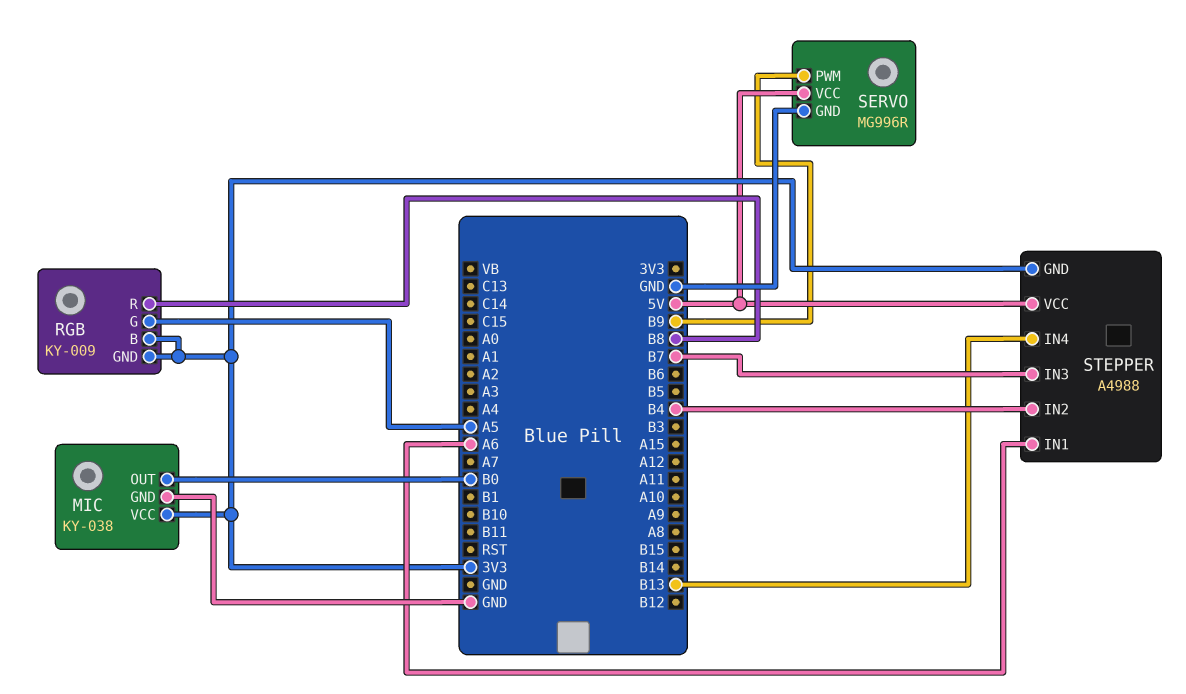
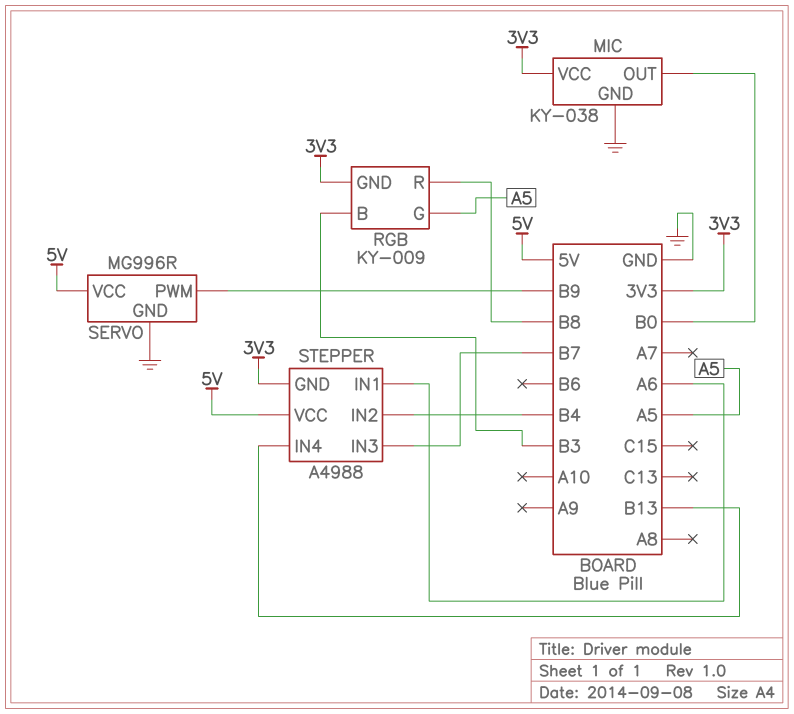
RGB pin B: 3V3 -> B3

